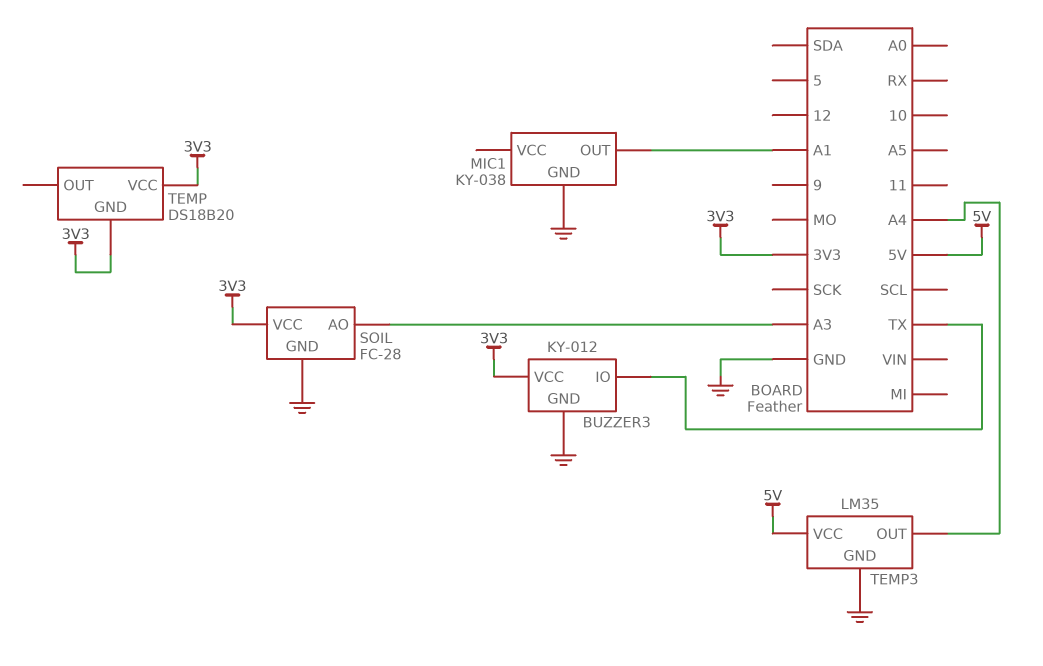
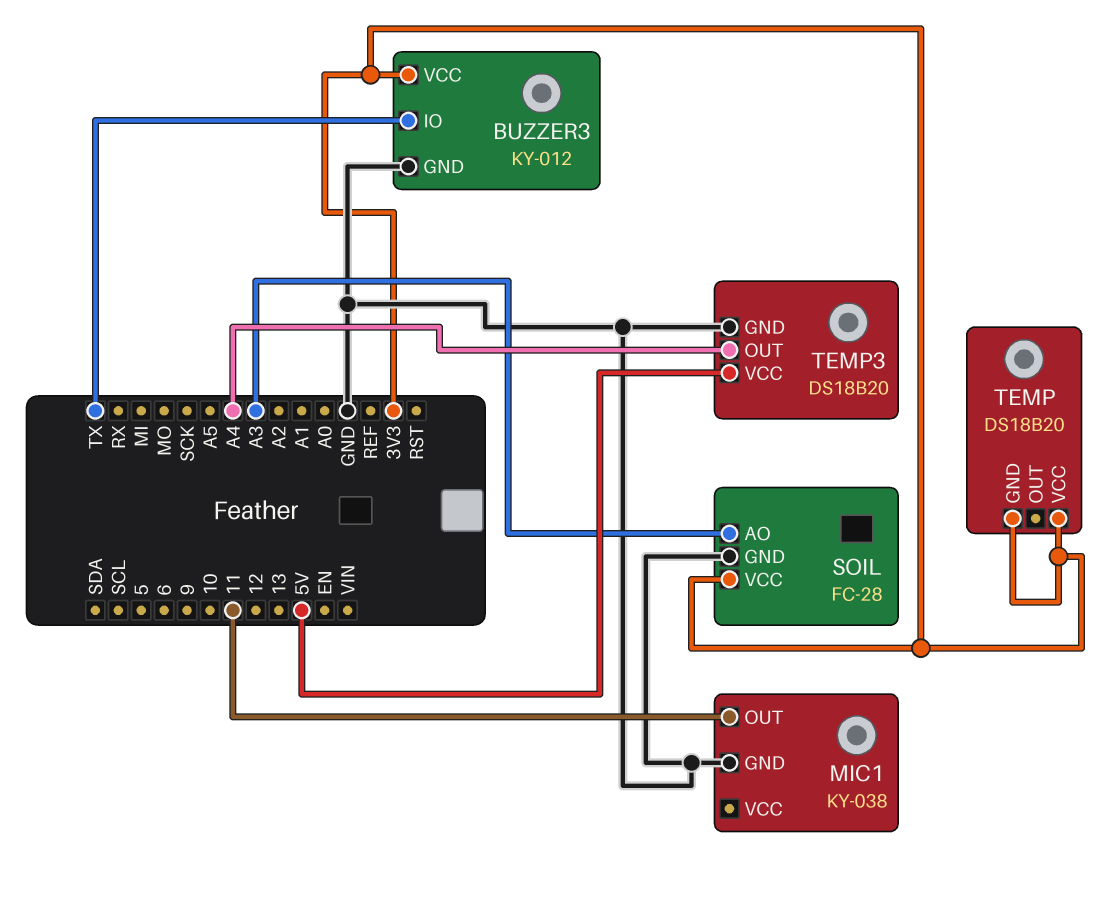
MIC1 pin OUT: A1 -> 11
TEMP3: LM35 -> DS18B20

